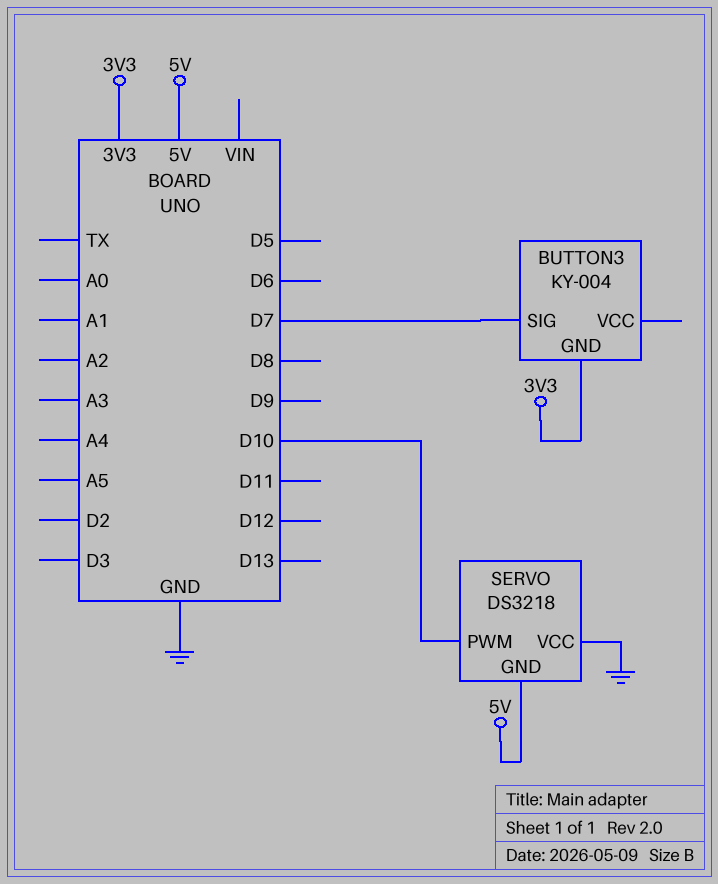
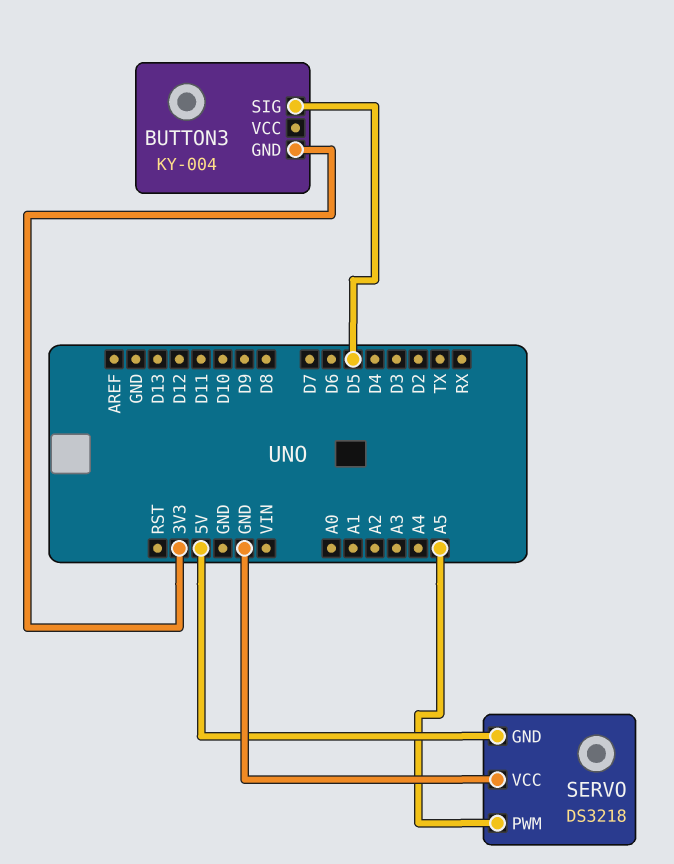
BUTTON3 pin SIG: D7 -> D5
SERVO pin PWM: D10 -> A5

